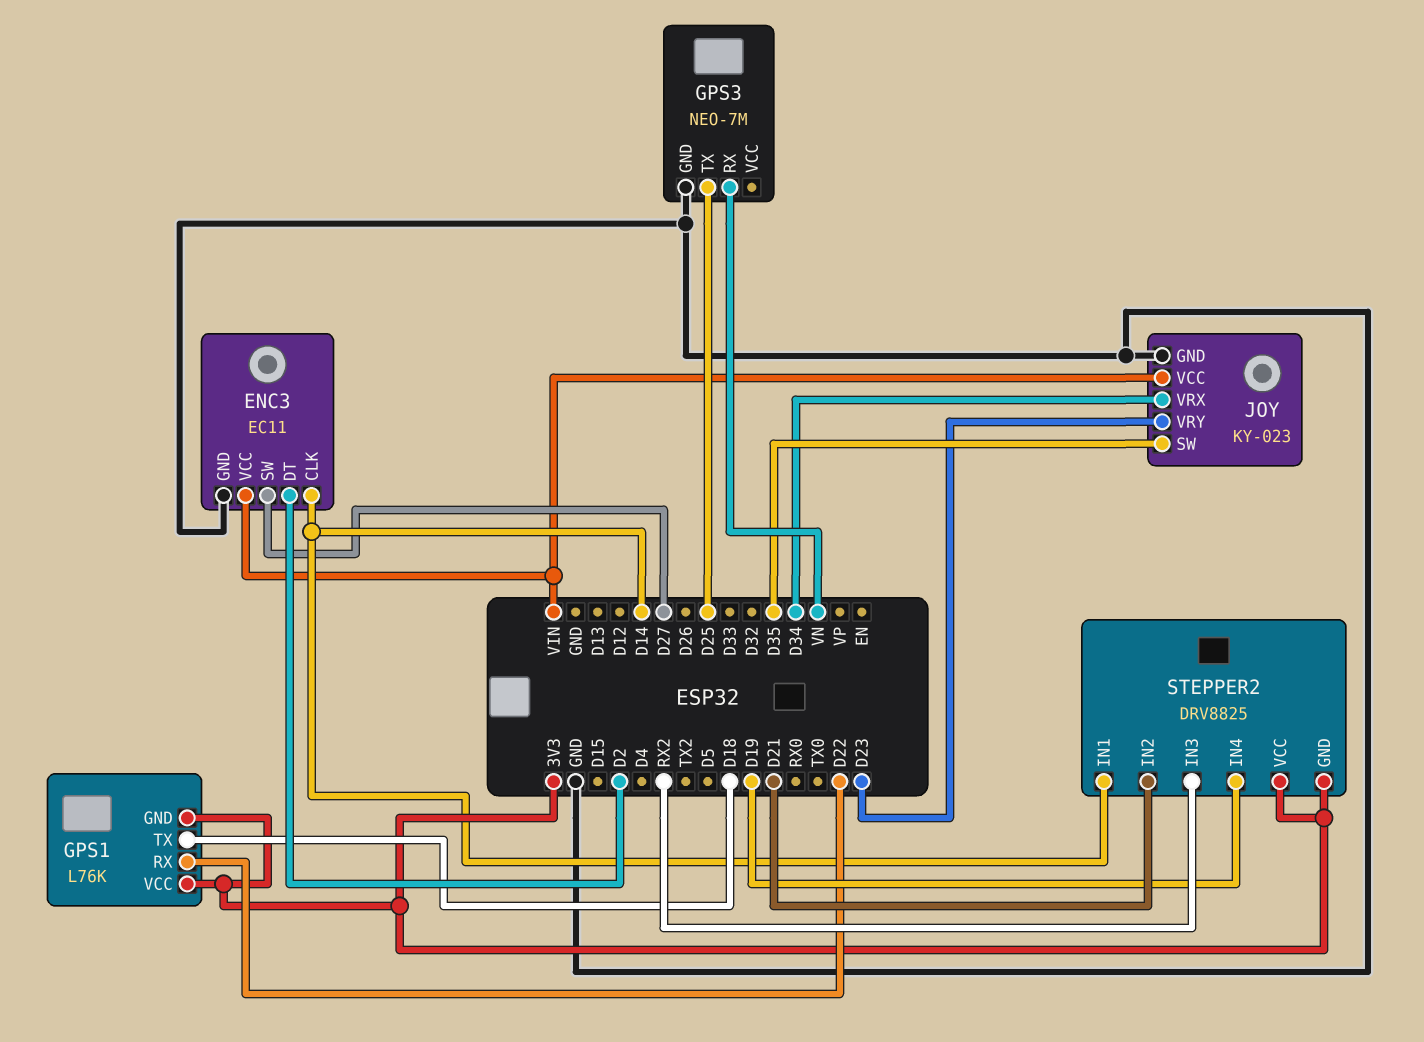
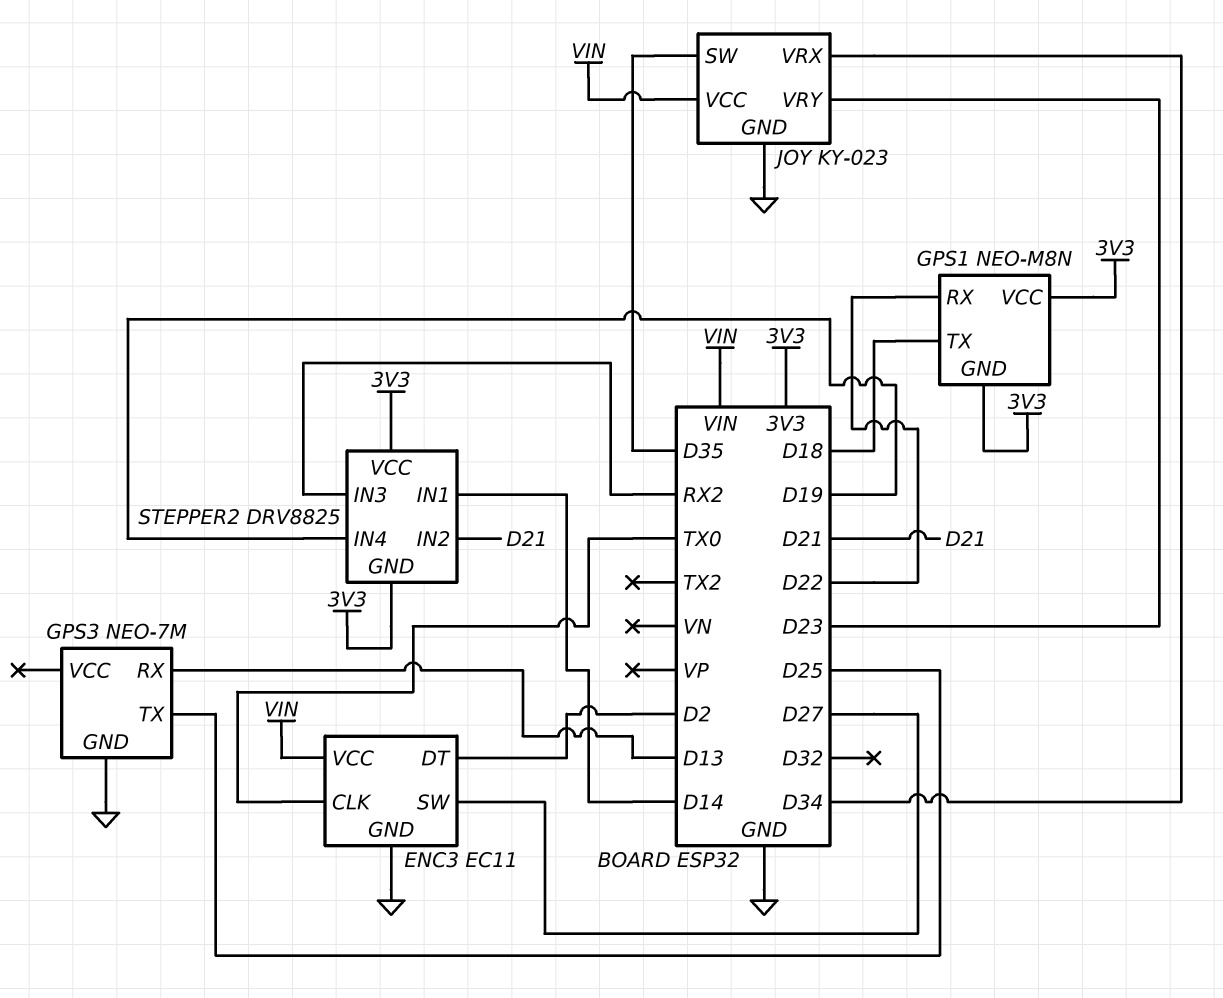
ENC3 pin CLK: D14 -> TX0
GPS1: L76K -> NEO-M8N
GPS3 pin RX: VN -> D13

